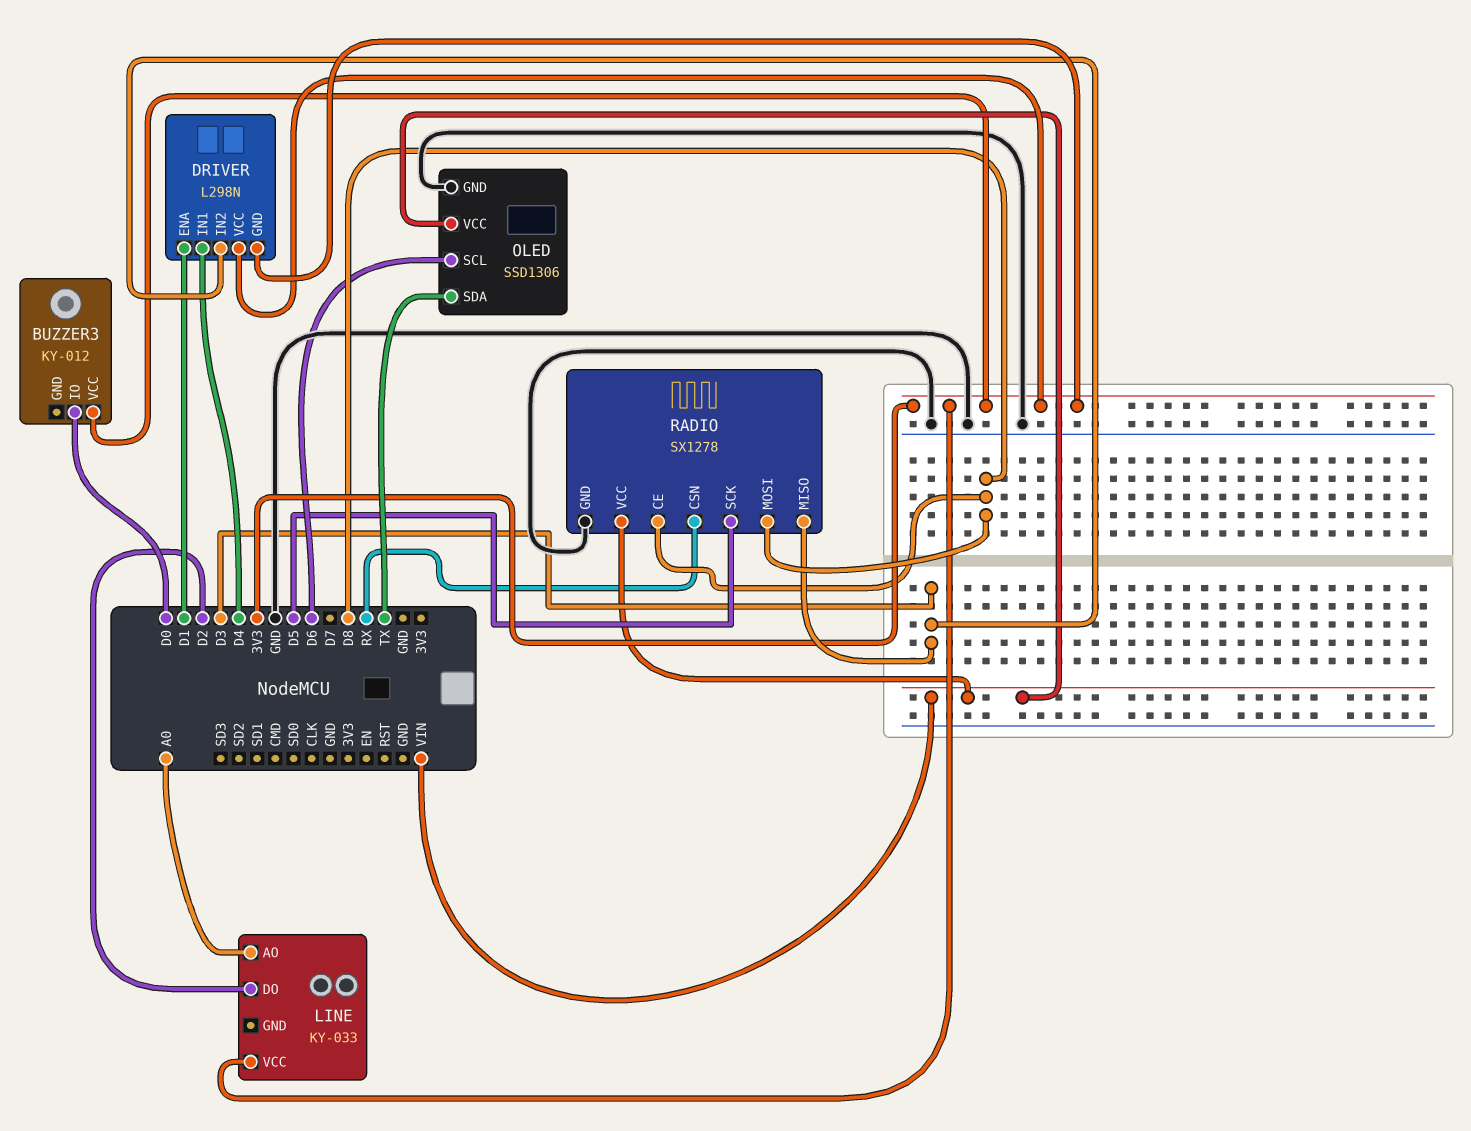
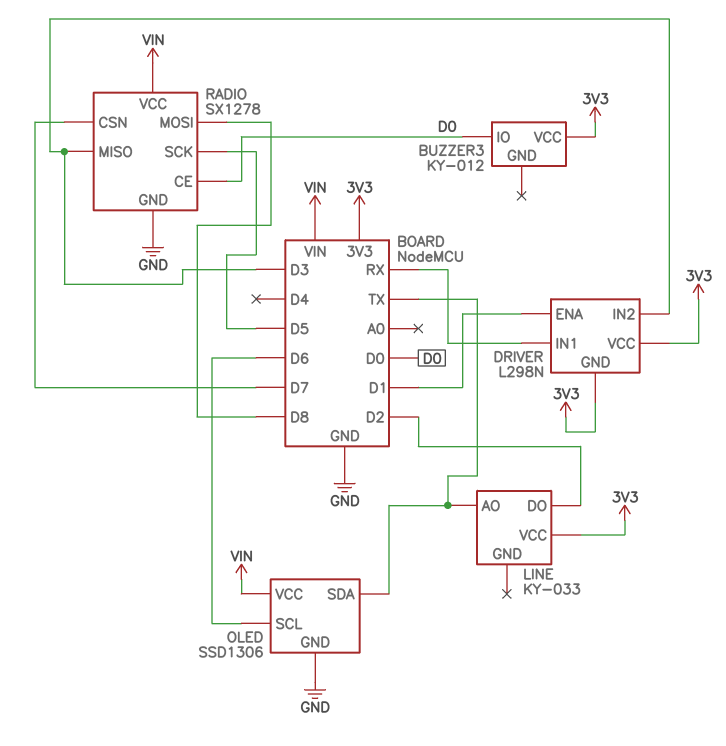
DRIVER pin IN1: D4 -> RX
LINE pin AO: A0 -> TX
RADIO pin CE: D8 -> D0
RADIO pin CSN: RX -> D7

